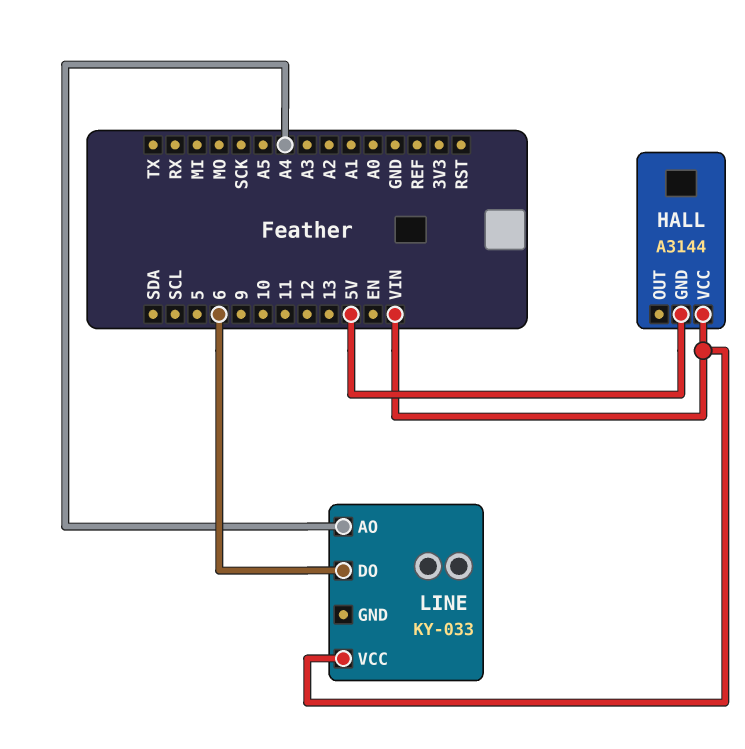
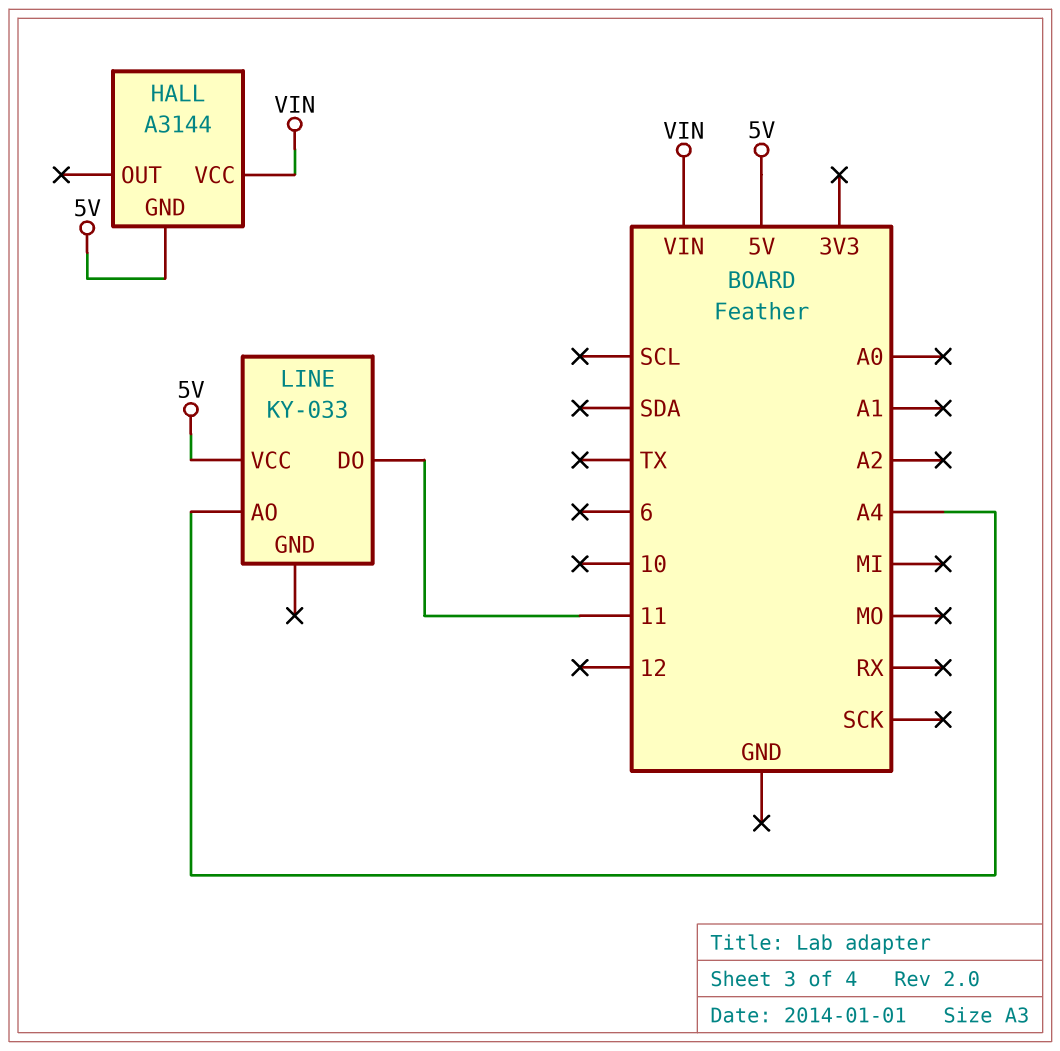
LINE pin DO: 6 -> 11
LINE pin VCC: VIN -> 5V

